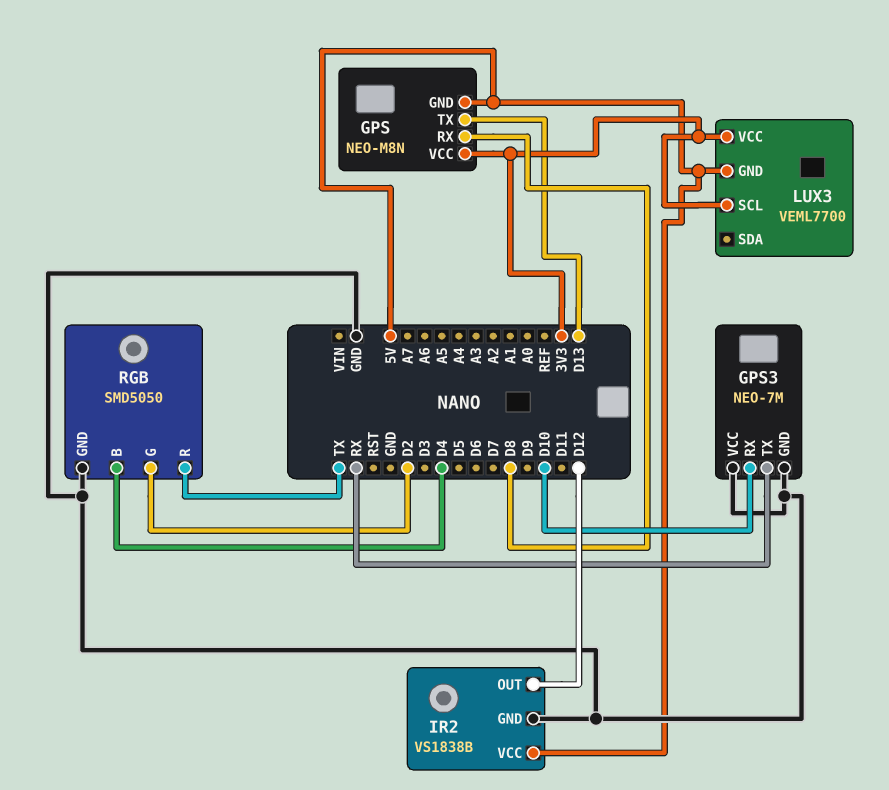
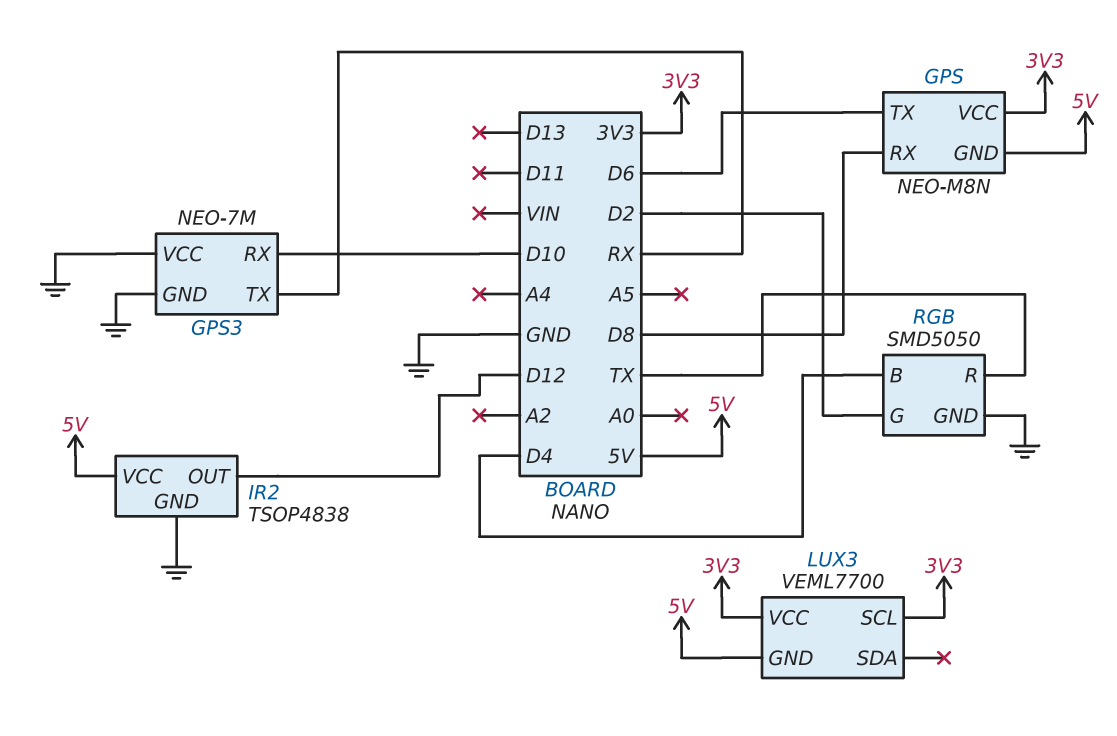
GPS pin TX: D13 -> D6
IR2: VS1838B -> TSOP4838

